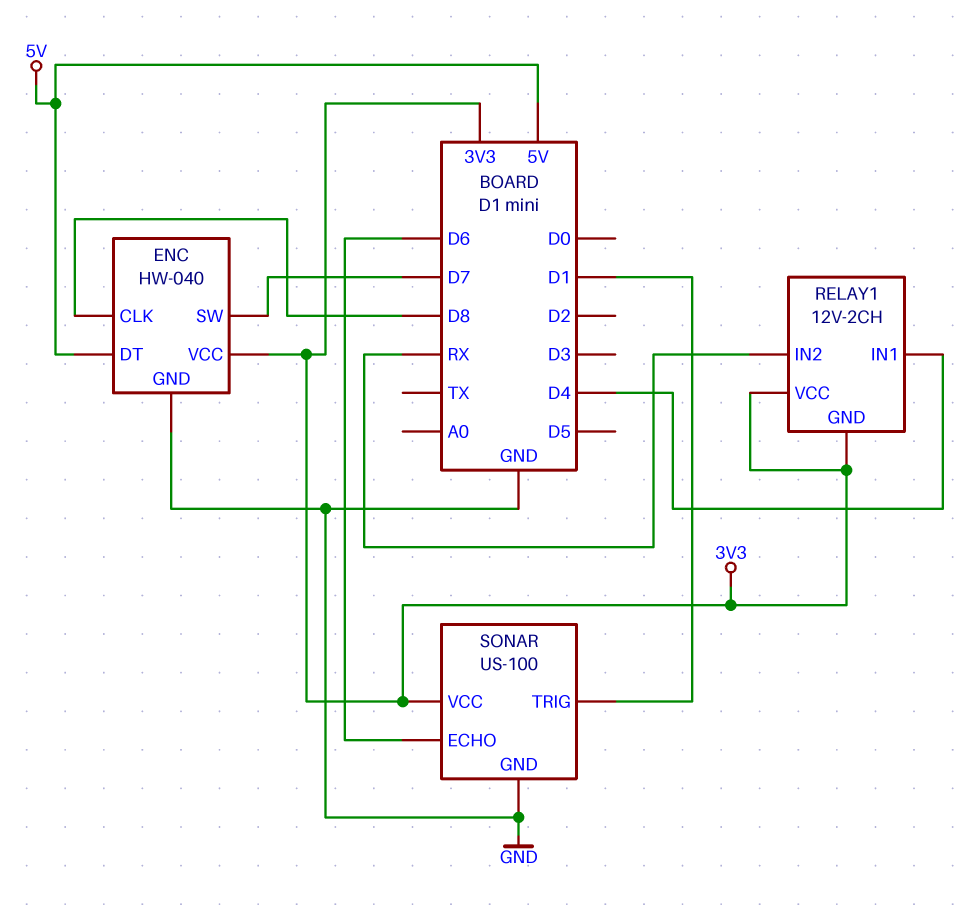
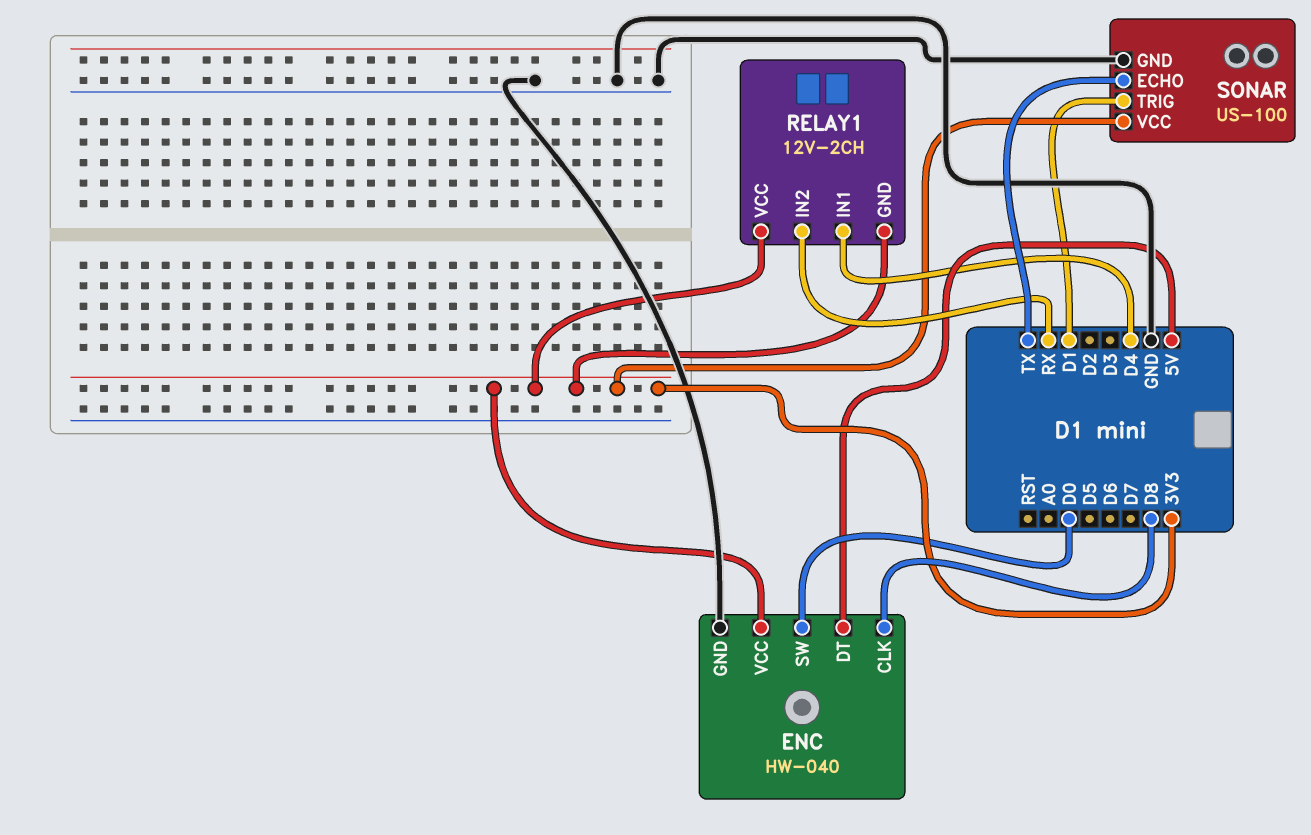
ENC pin SW: D7 -> D0
SONAR pin ECHO: D6 -> TX

